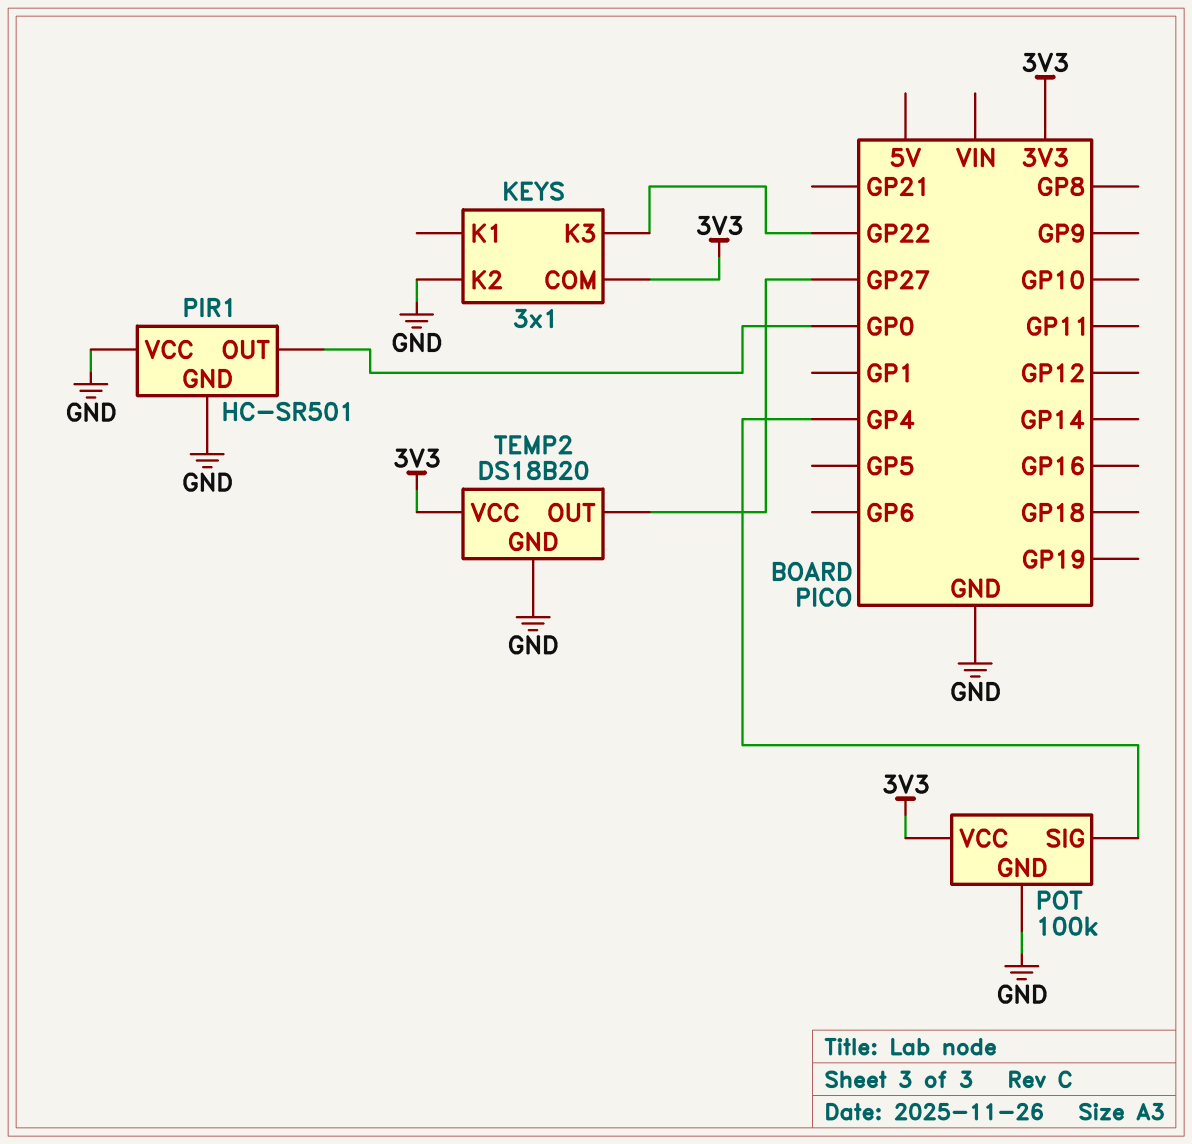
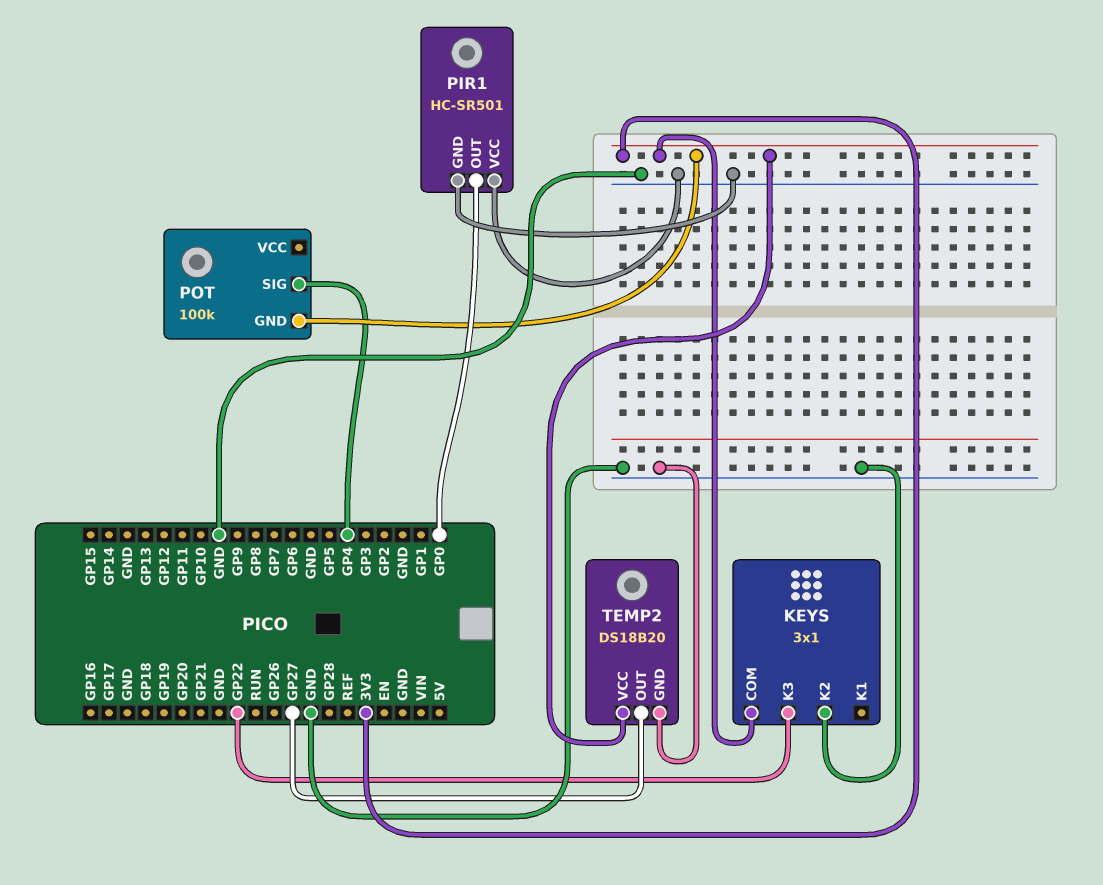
POT pin GND: GND -> 3V3
POT pin VCC: 3V3 -> none

